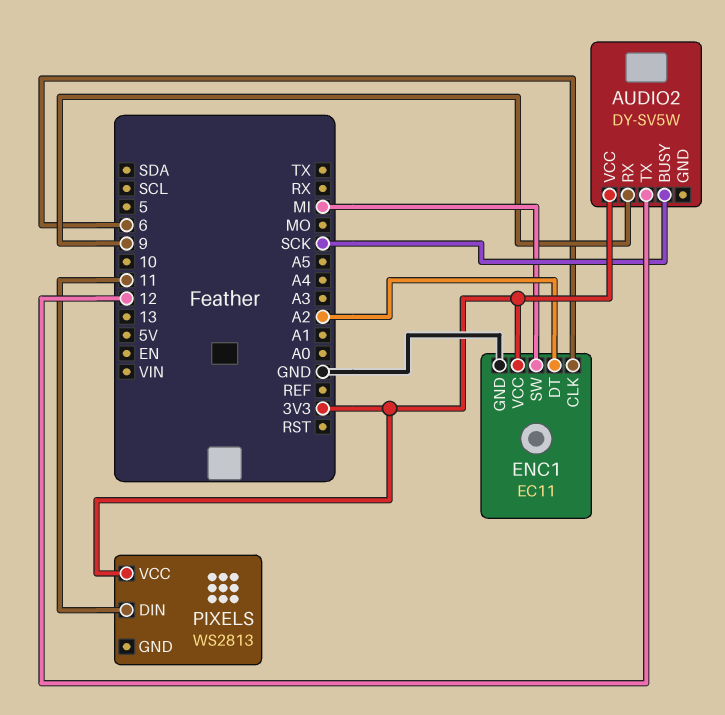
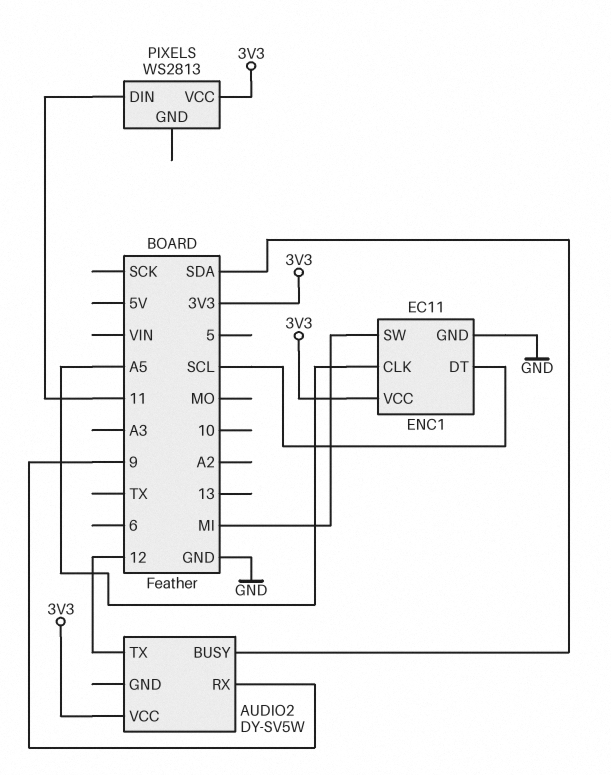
AUDIO2 pin BUSY: SCK -> SDA
ENC1 pin CLK: 6 -> A5
ENC1 pin DT: A2 -> SCL

